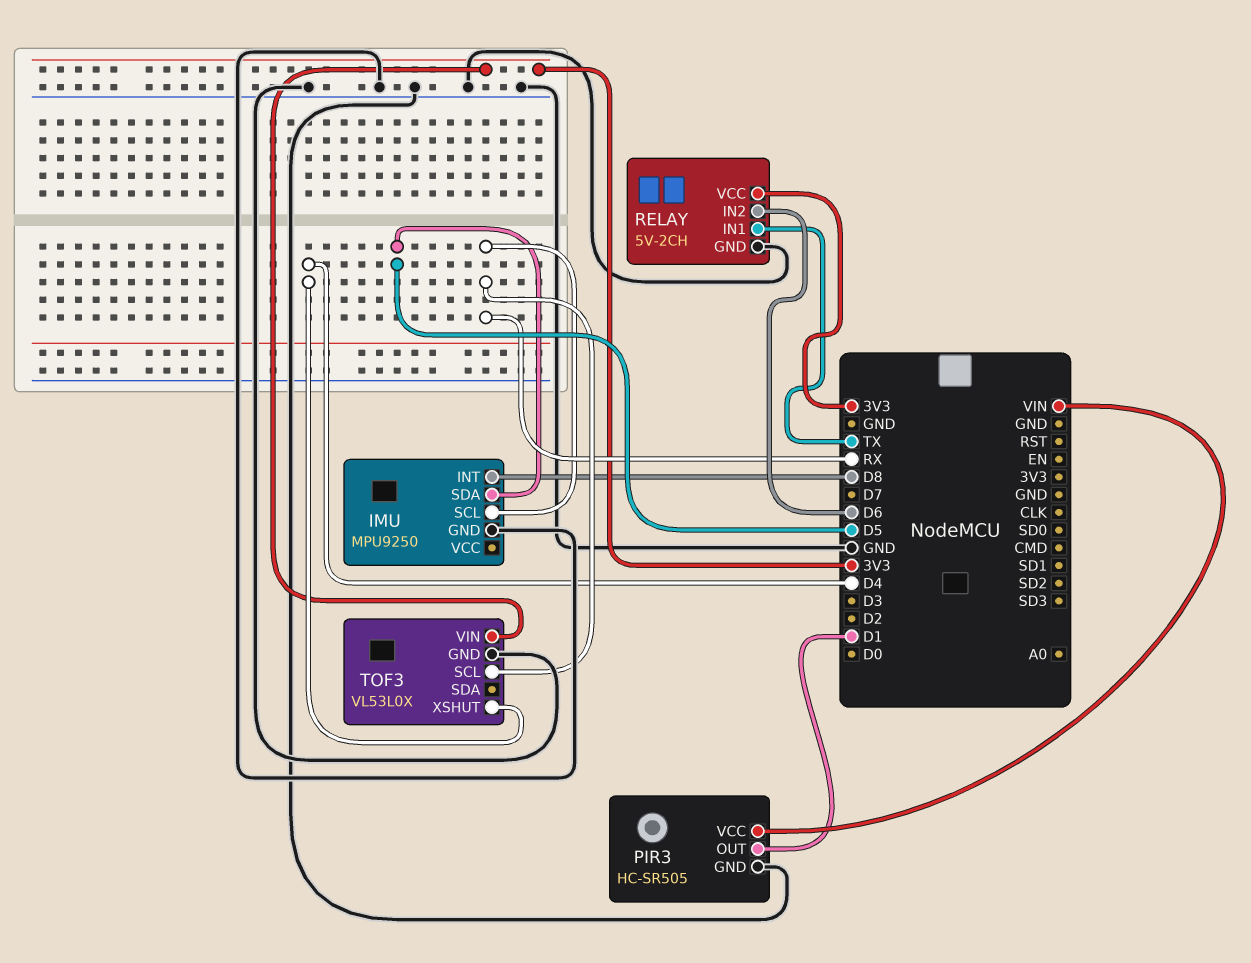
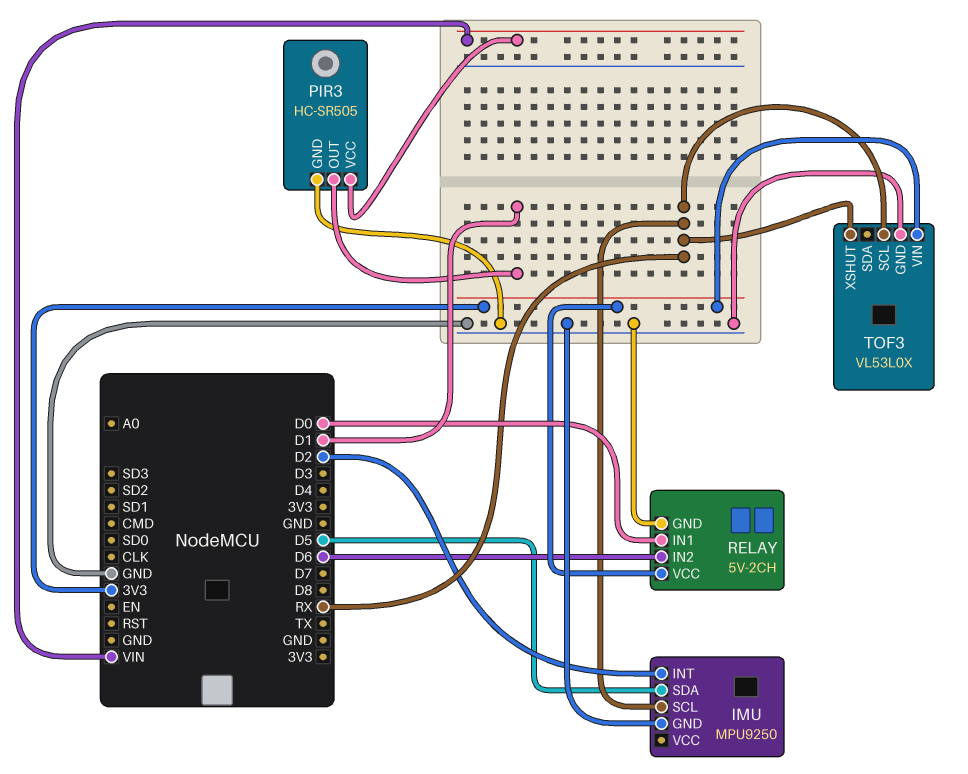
IMU pin INT: D8 -> D2
RELAY pin IN1: TX -> D0
TOF3 pin XSHUT: D4 -> RX

